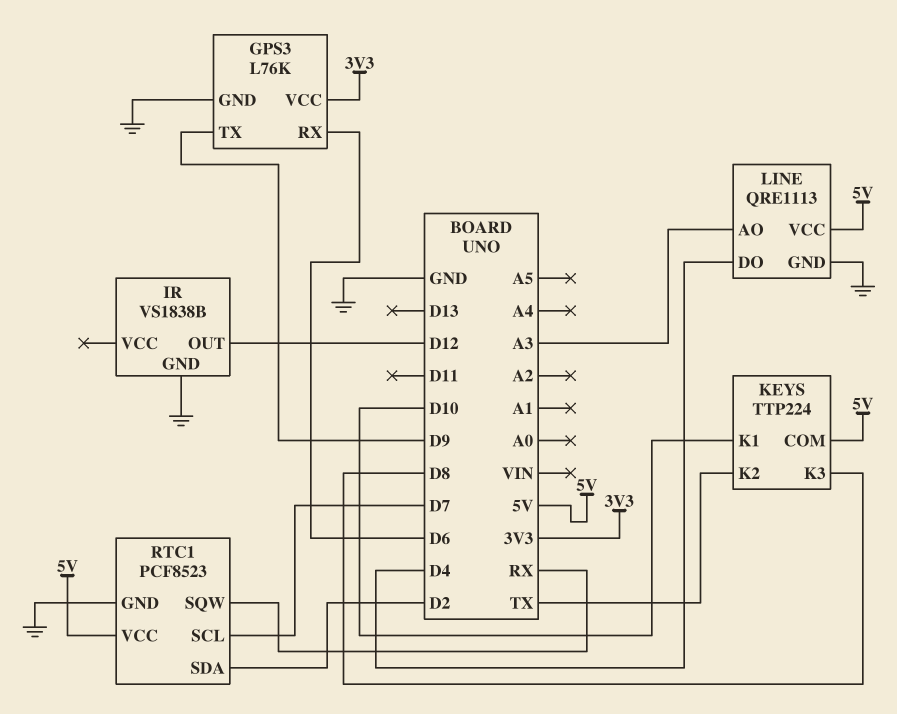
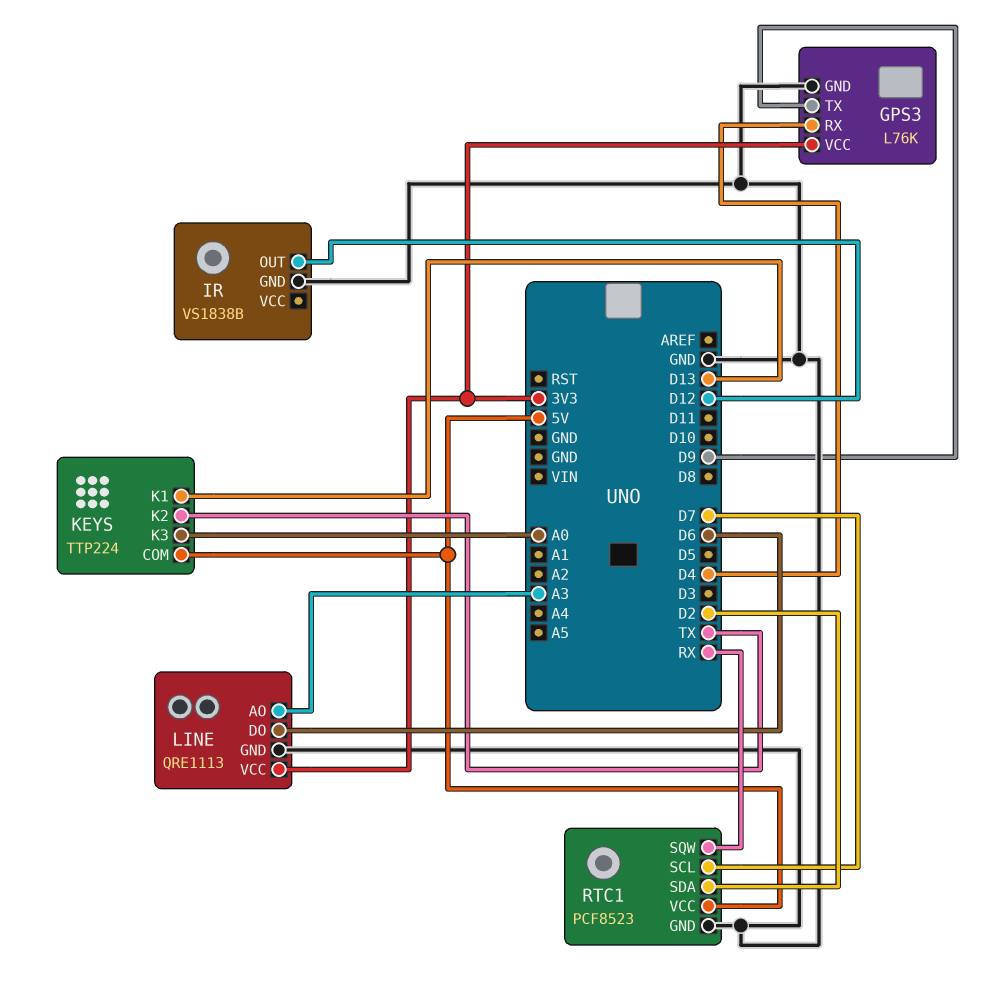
GPS3 pin RX: D6 -> D4
KEYS pin K1: D10 -> D13
KEYS pin K3: D8 -> A0
LINE pin DO: D4 -> D6
LINE pin VCC: 5V -> 3V3

